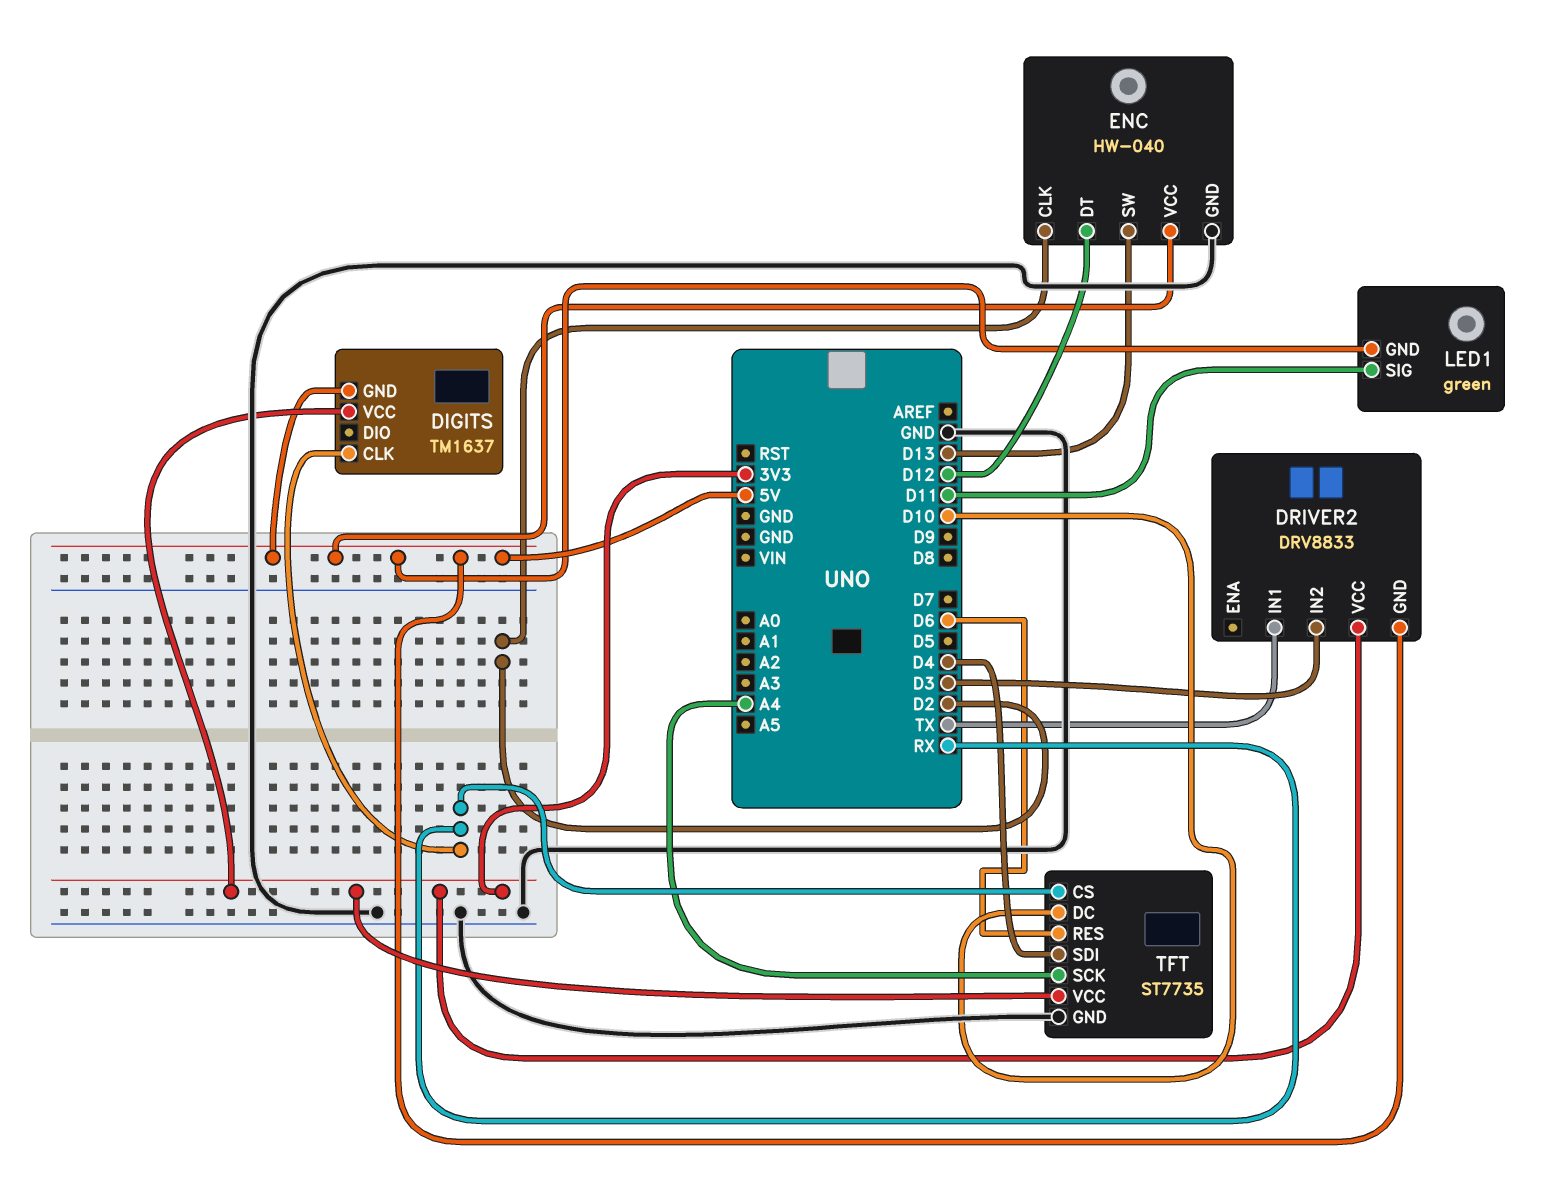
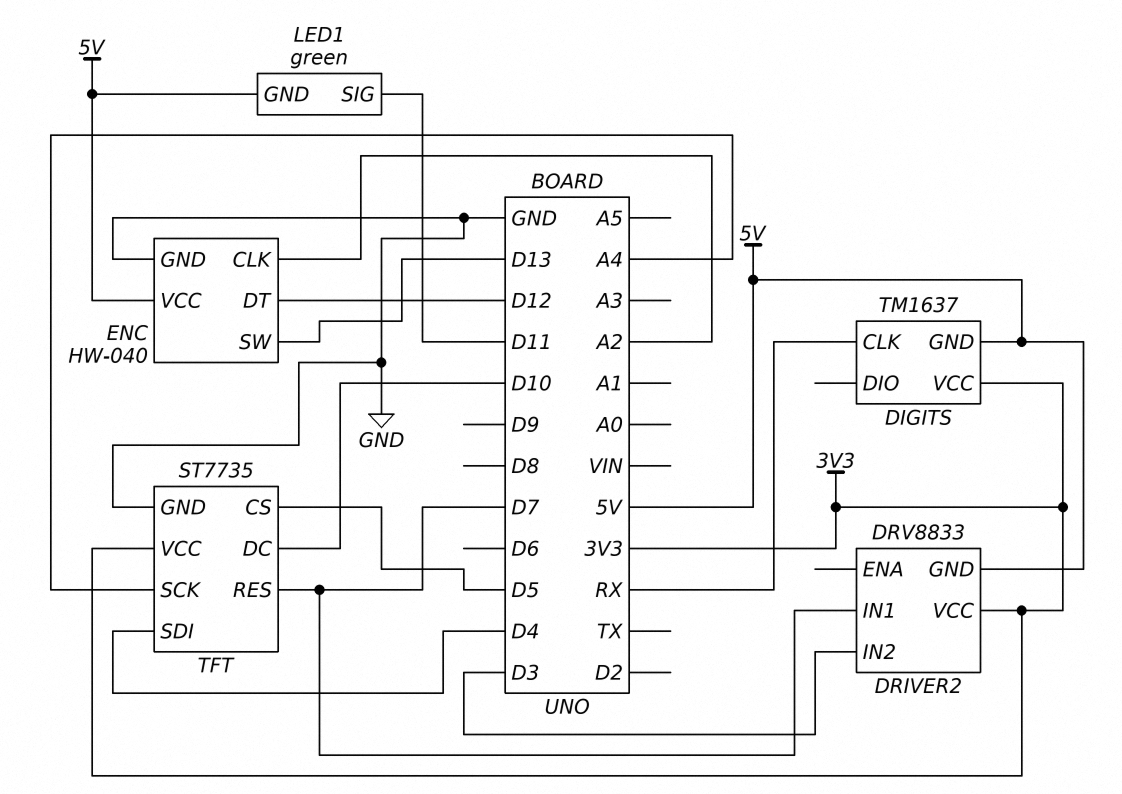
DRIVER2 pin IN1: TX -> D7
ENC pin CLK: D2 -> A2
TFT pin CS: RX -> D5
TFT pin RES: D6 -> D7

